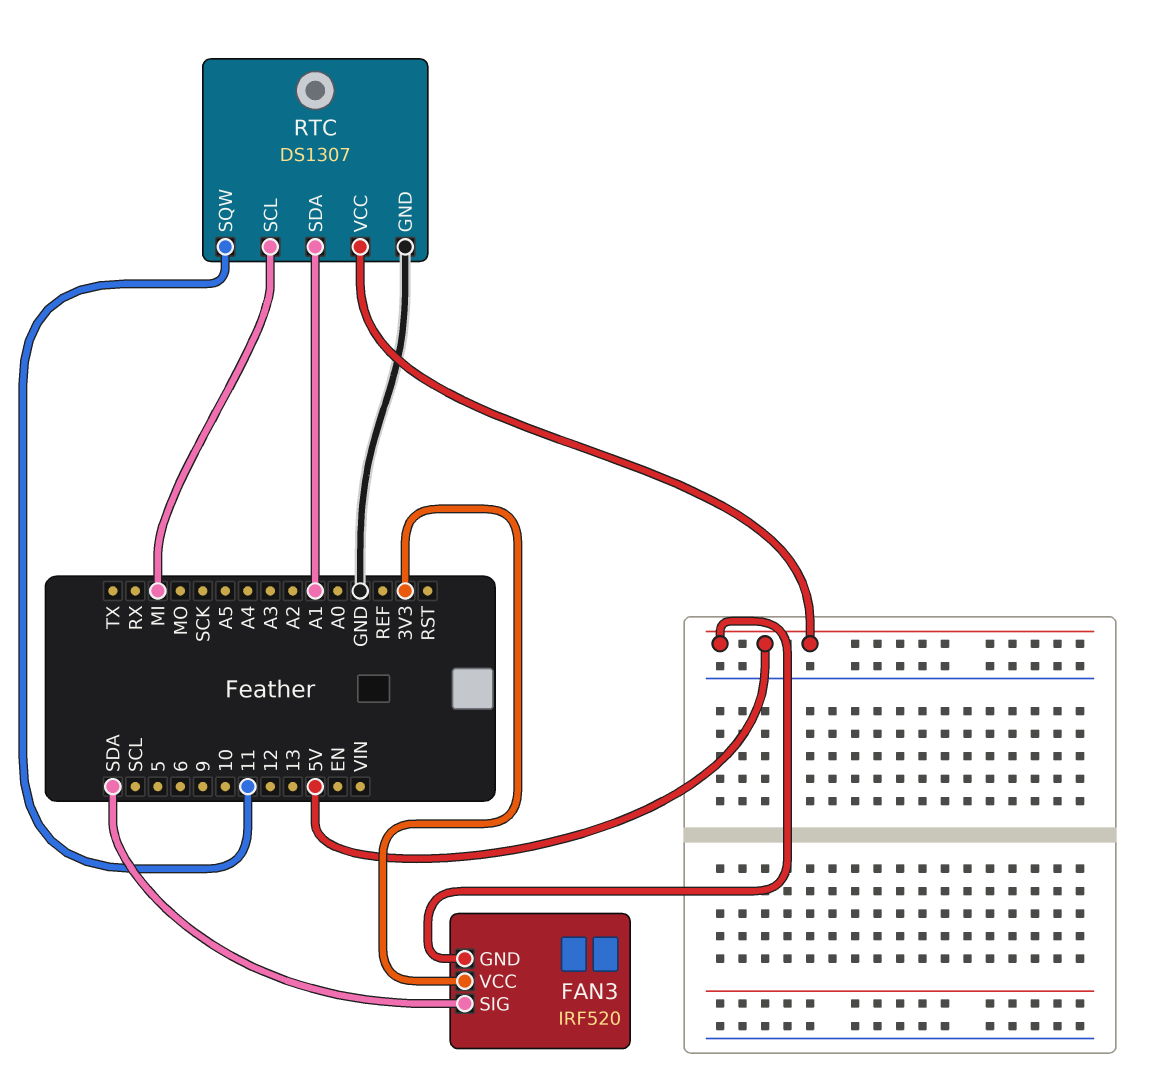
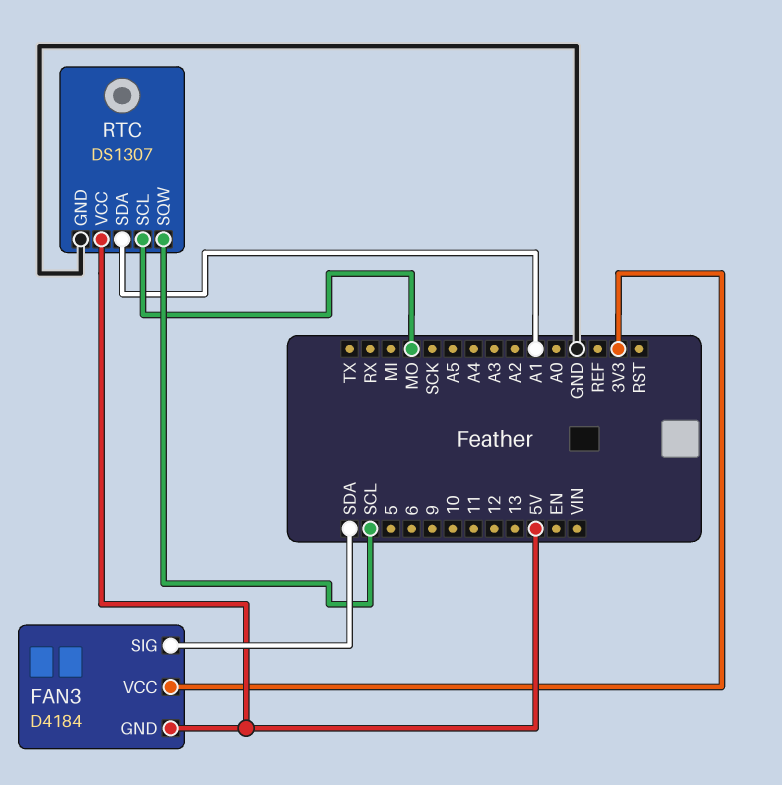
FAN3: IRF520 -> D4184
RTC pin SCL: MI -> MO
RTC pin SQW: 11 -> SCL

